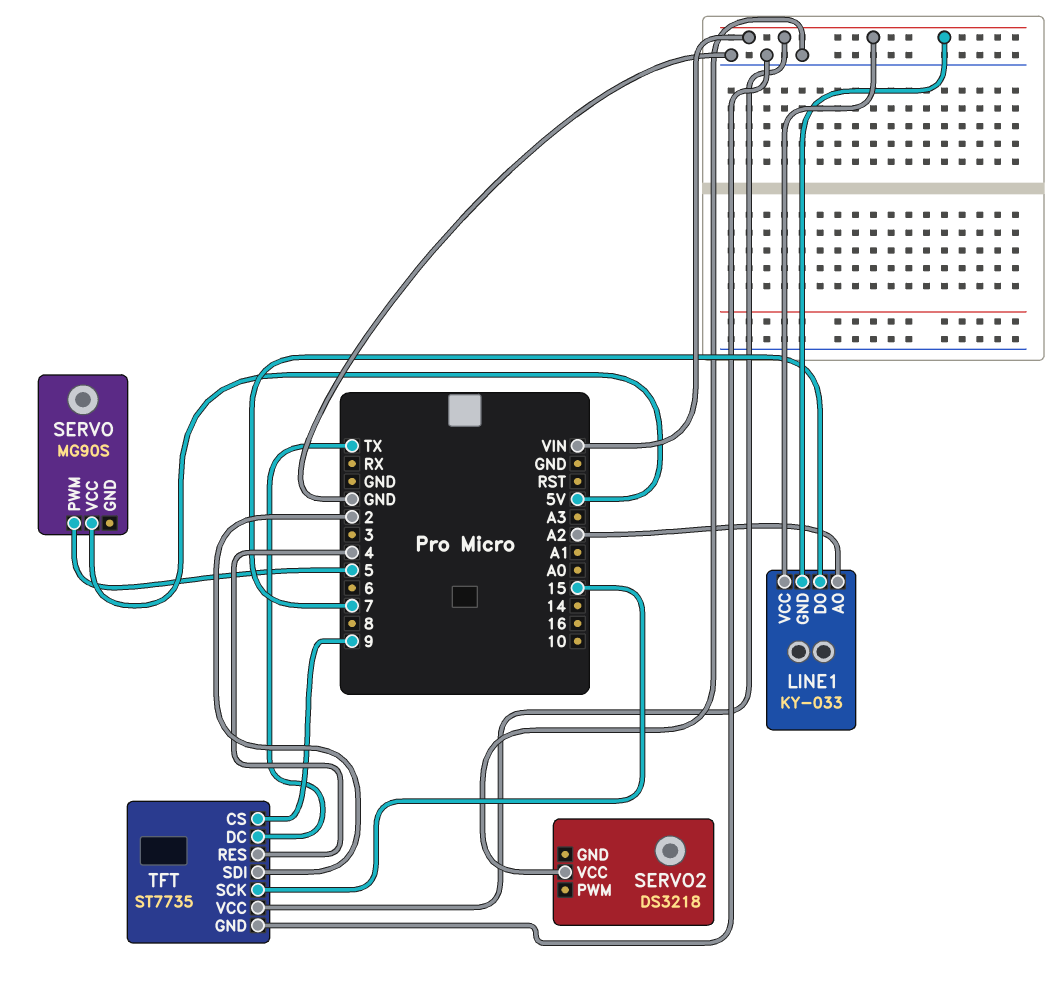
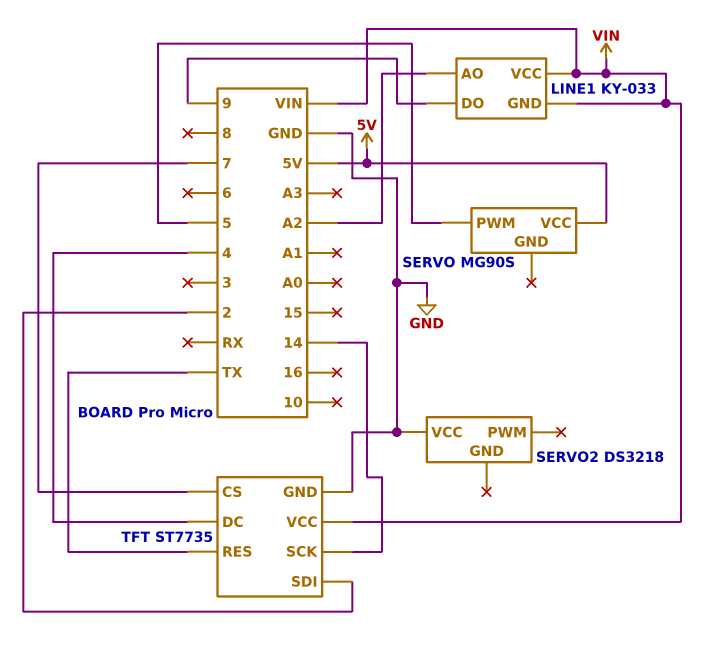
LINE1 pin DO: 7 -> 9
TFT pin CS: 9 -> 7
TFT pin DC: TX -> 4
TFT pin RES: 4 -> TX
TFT pin SCK: 15 -> 14

